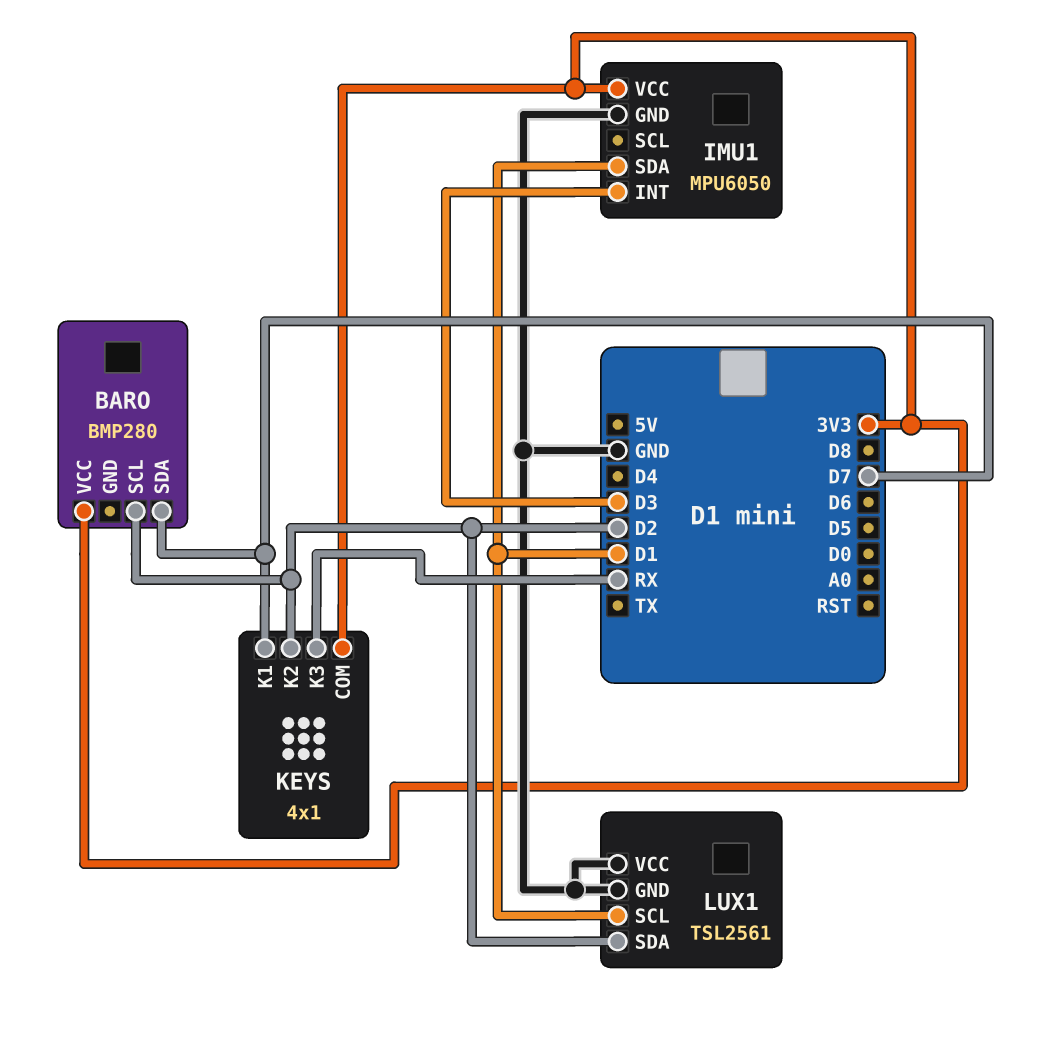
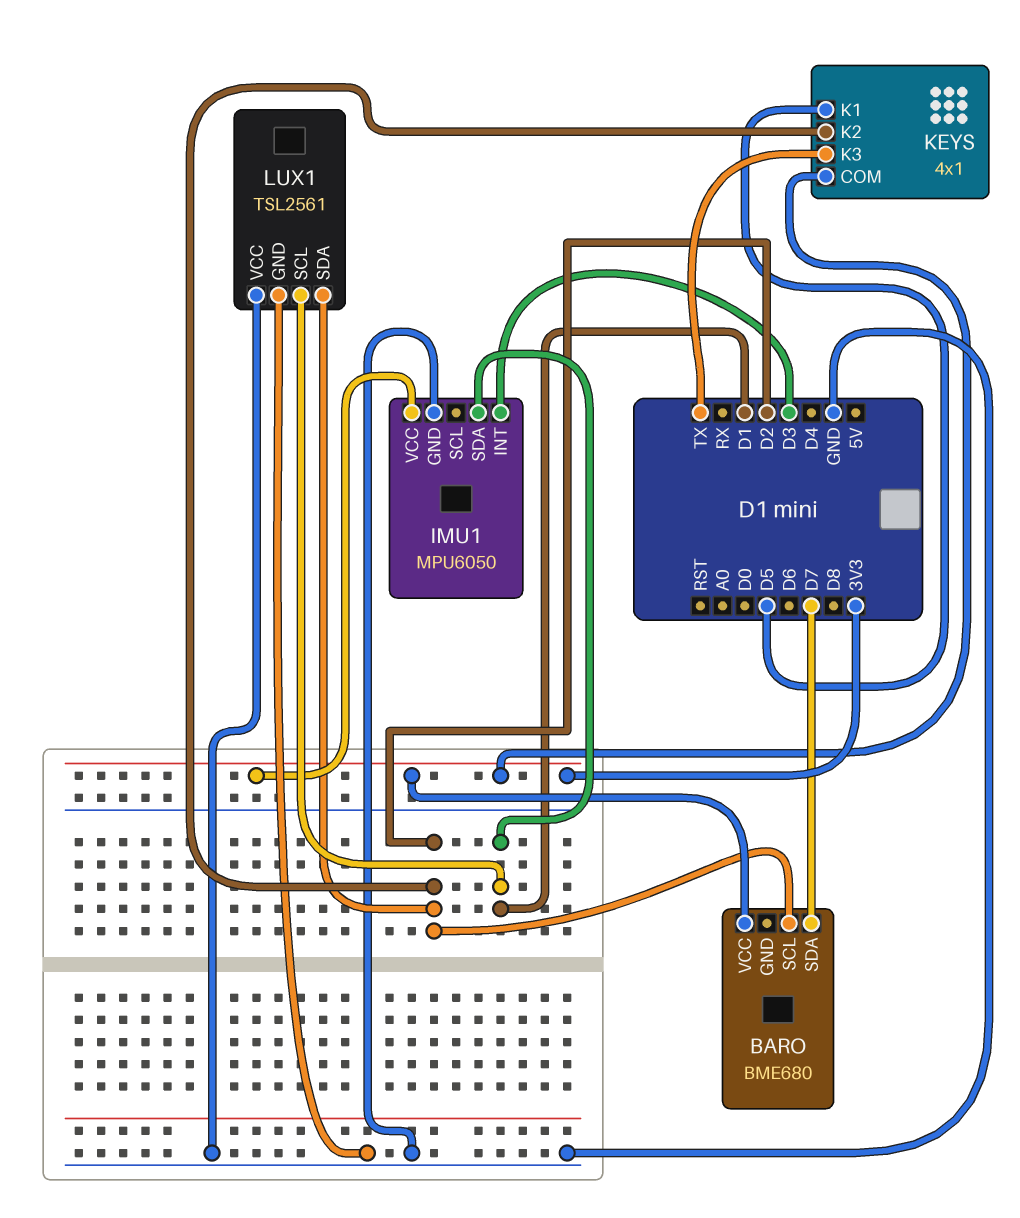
BARO: BMP280 -> BME680
KEYS pin K1: D7 -> D5
KEYS pin K3: RX -> TX

